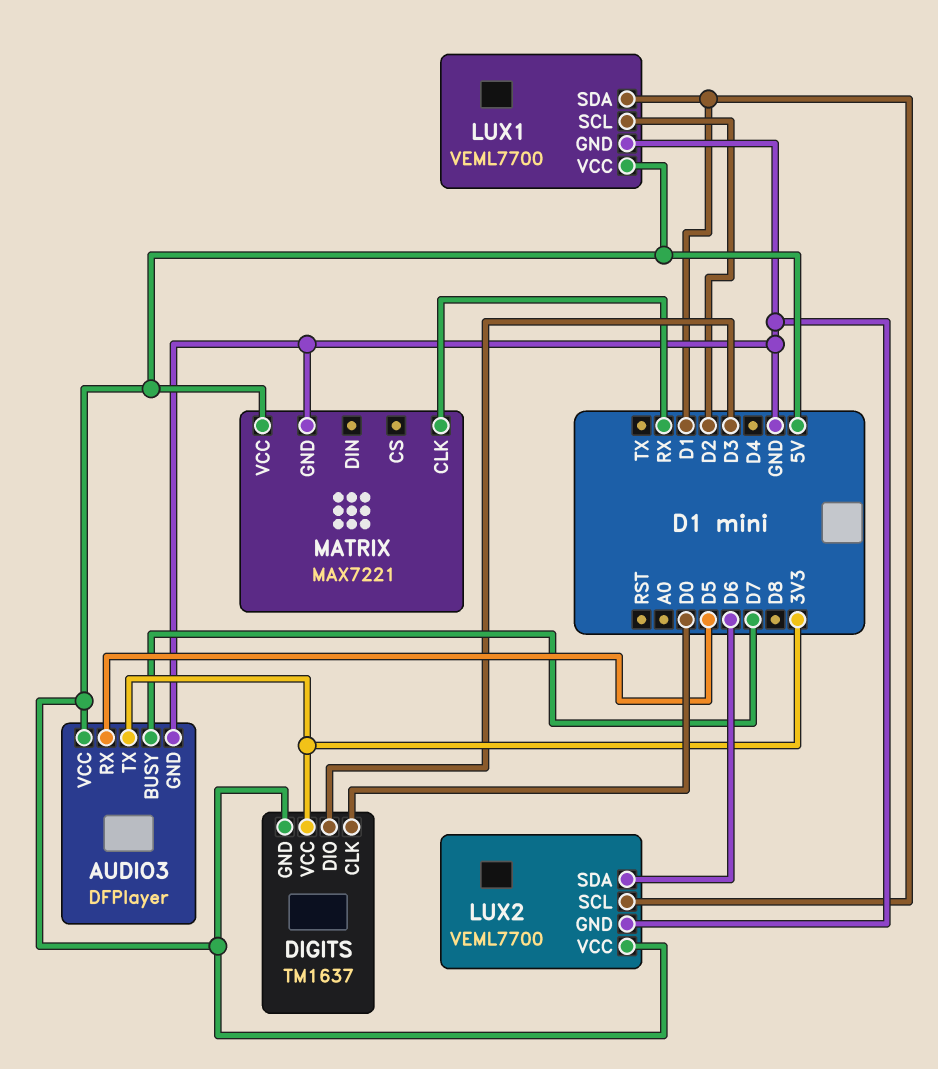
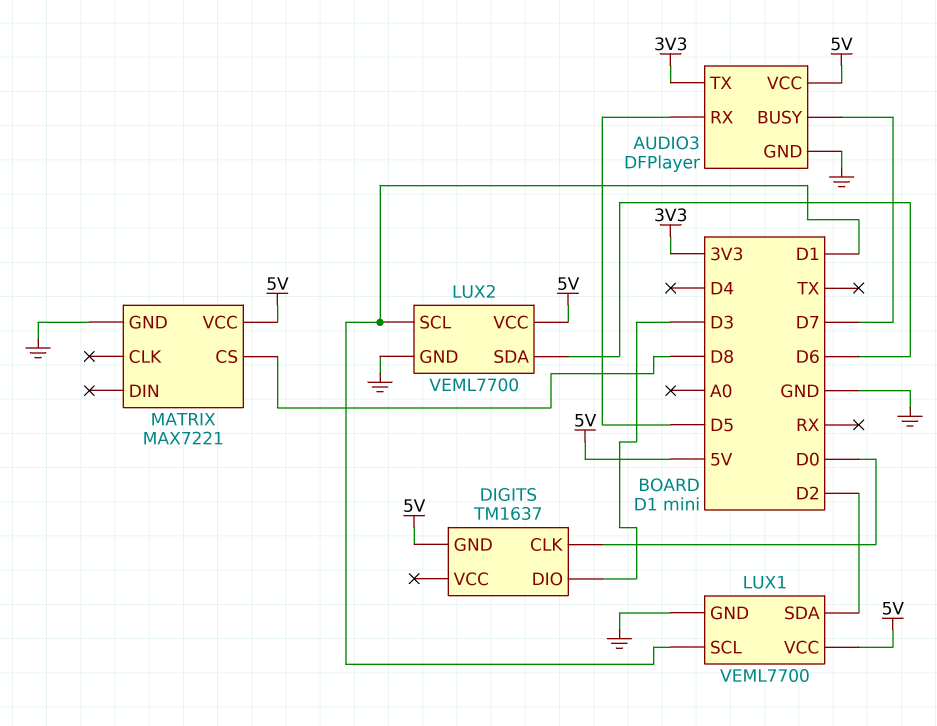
DIGITS pin VCC: 3V3 -> none
LUX1 pin SCL: D2 -> D1
LUX1 pin SDA: D1 -> D2
MATRIX pin CLK: RX -> none
MATRIX pin CS: none -> D8

